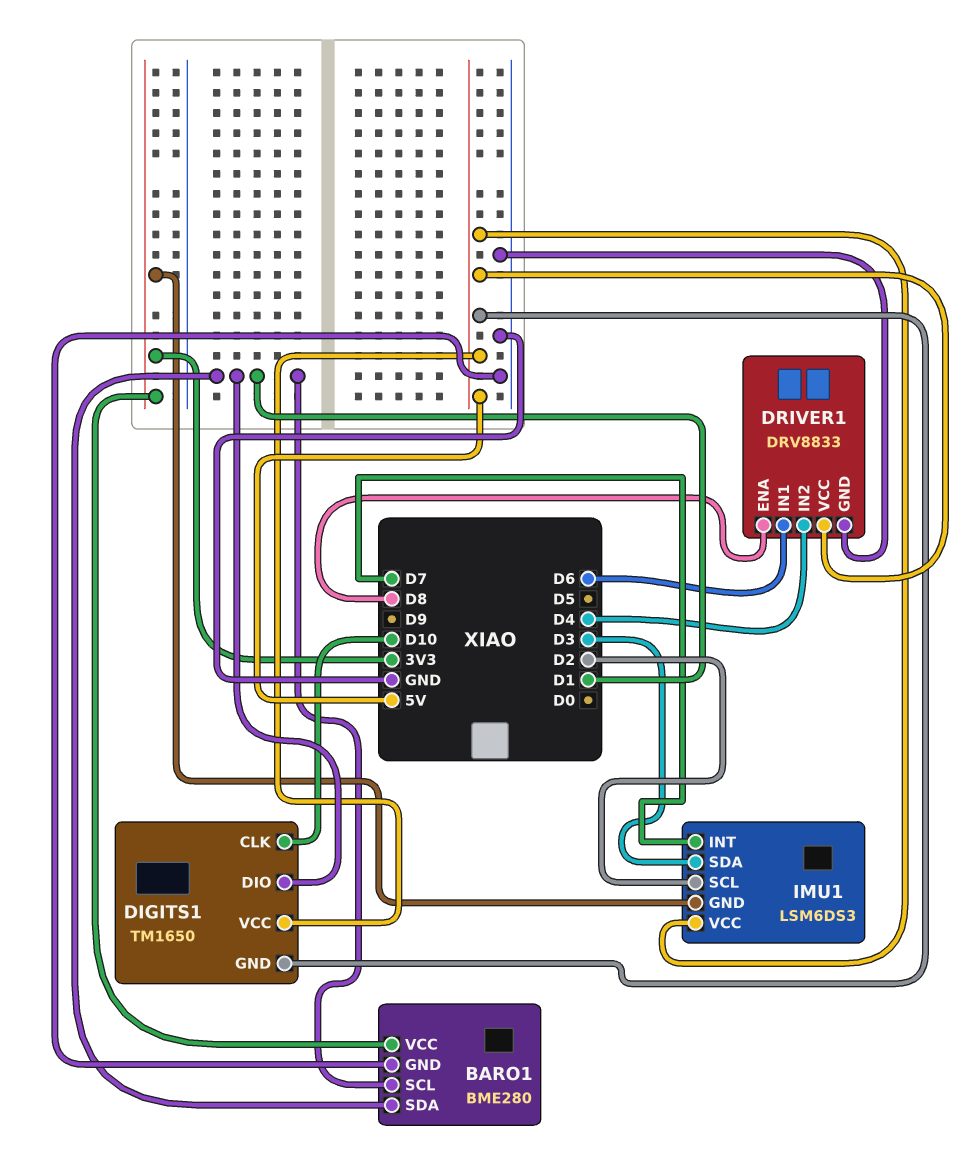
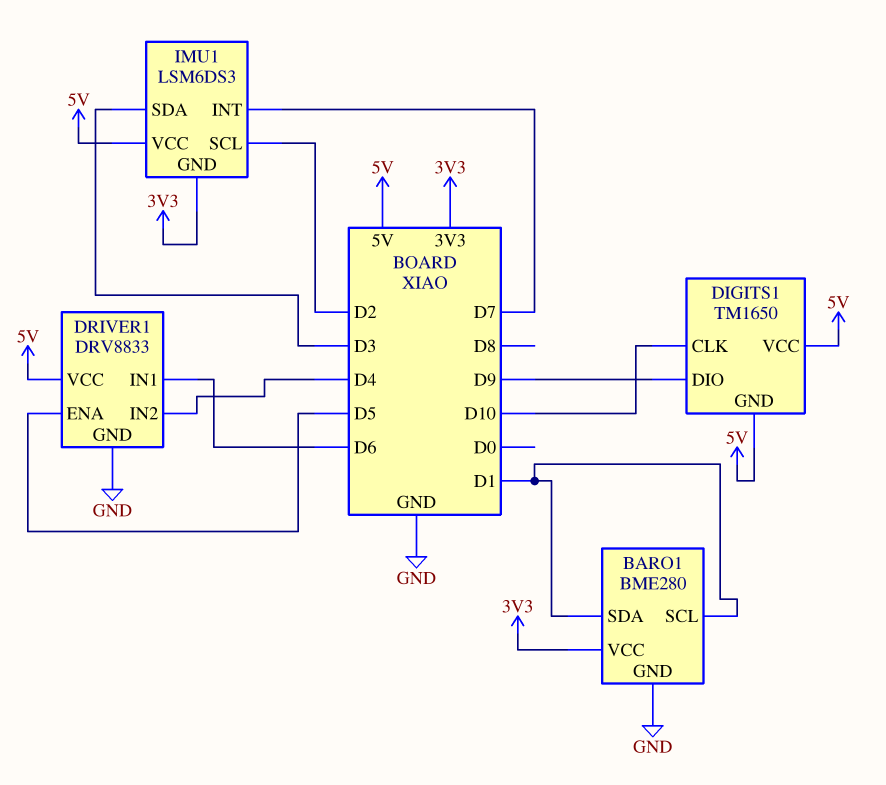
DIGITS1 pin DIO: D1 -> D9
DRIVER1 pin ENA: D8 -> D5

